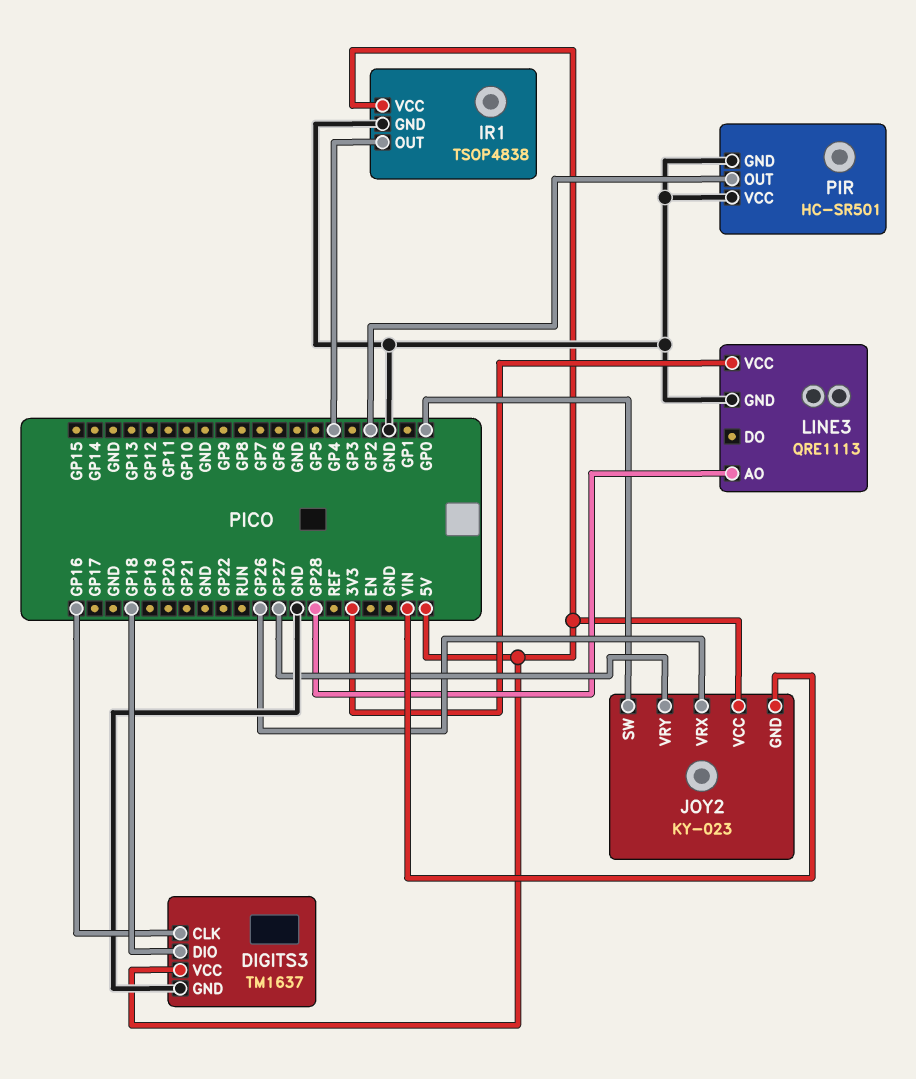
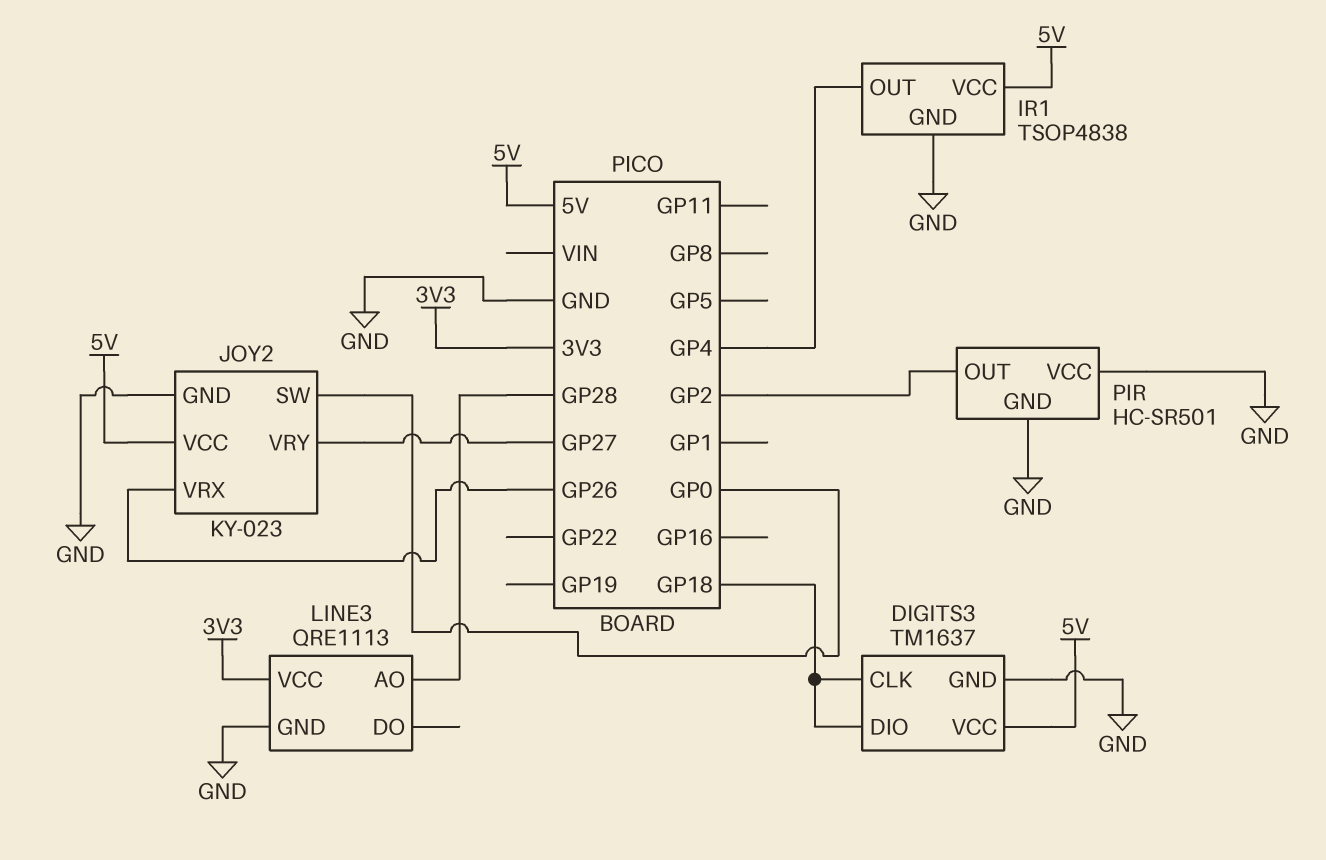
DIGITS3 pin CLK: GP16 -> GP18
JOY2 pin GND: VIN -> GND

